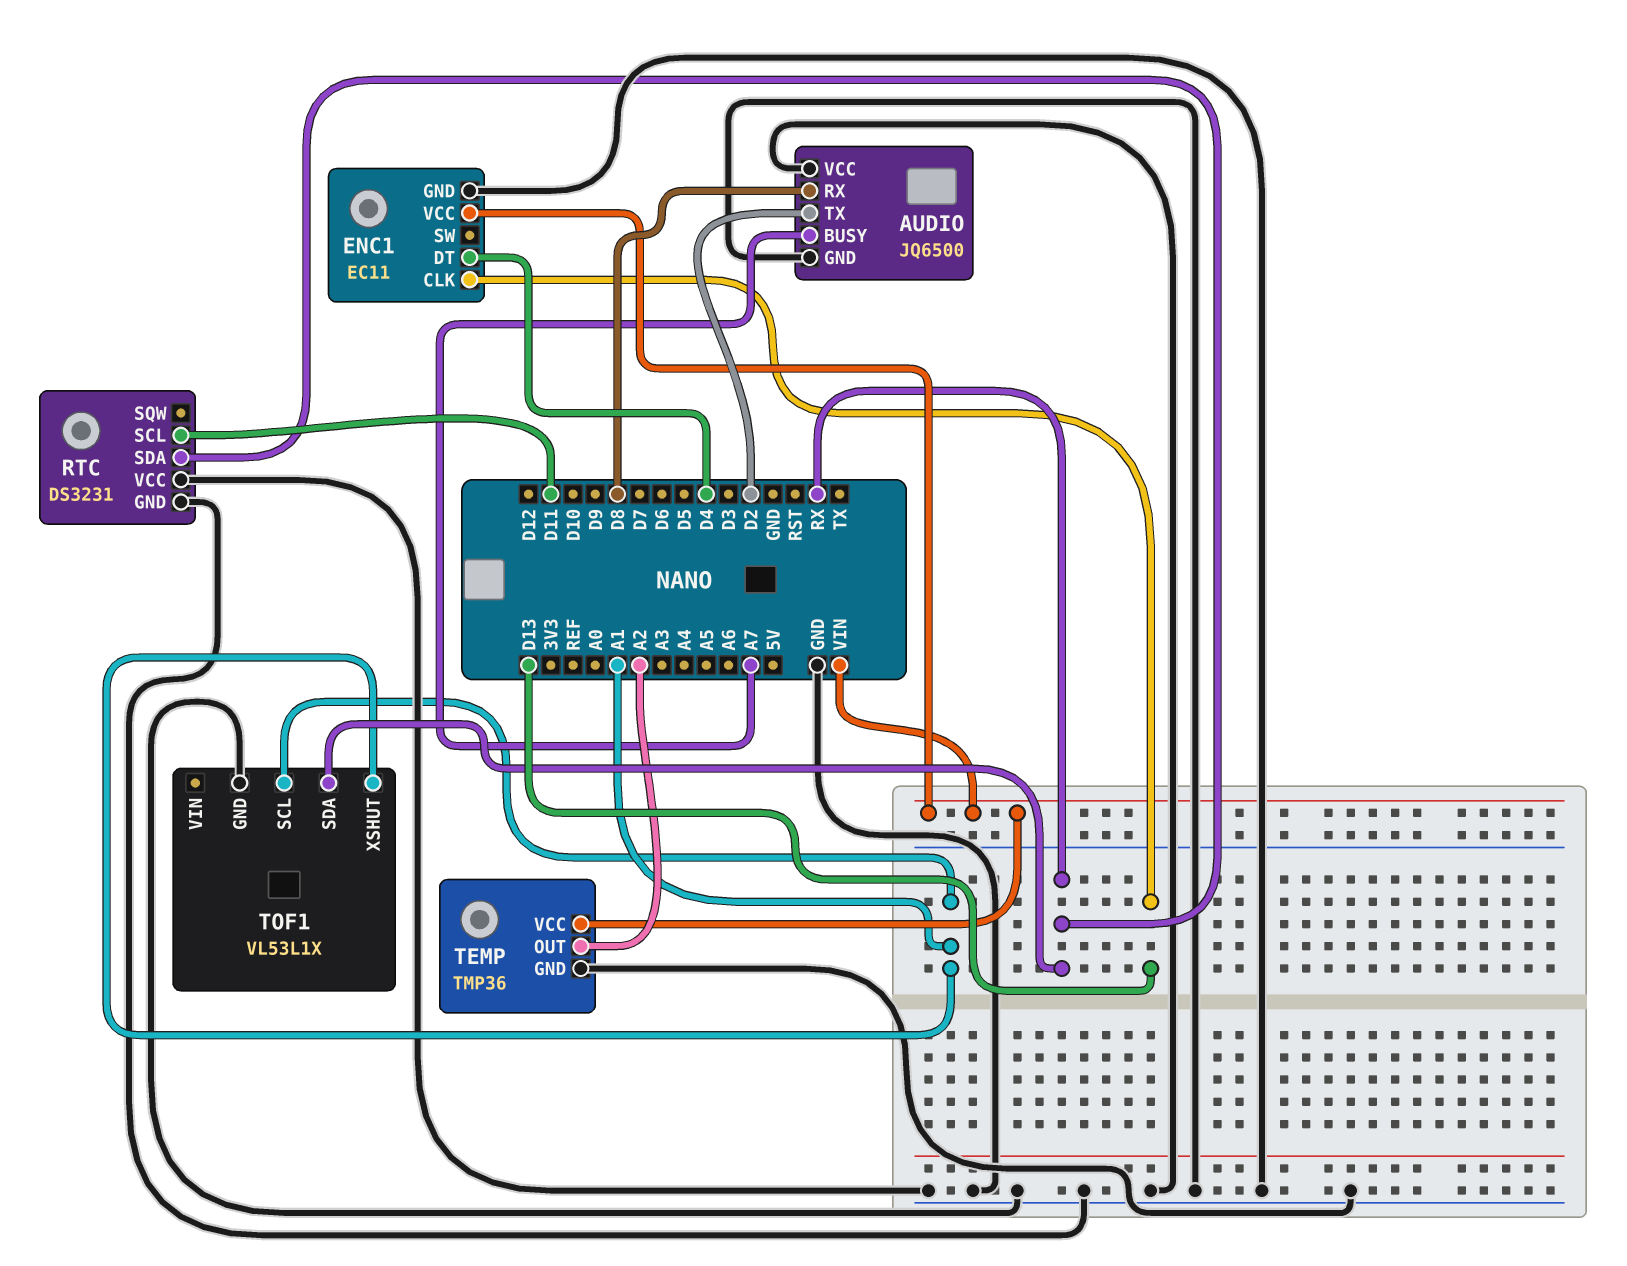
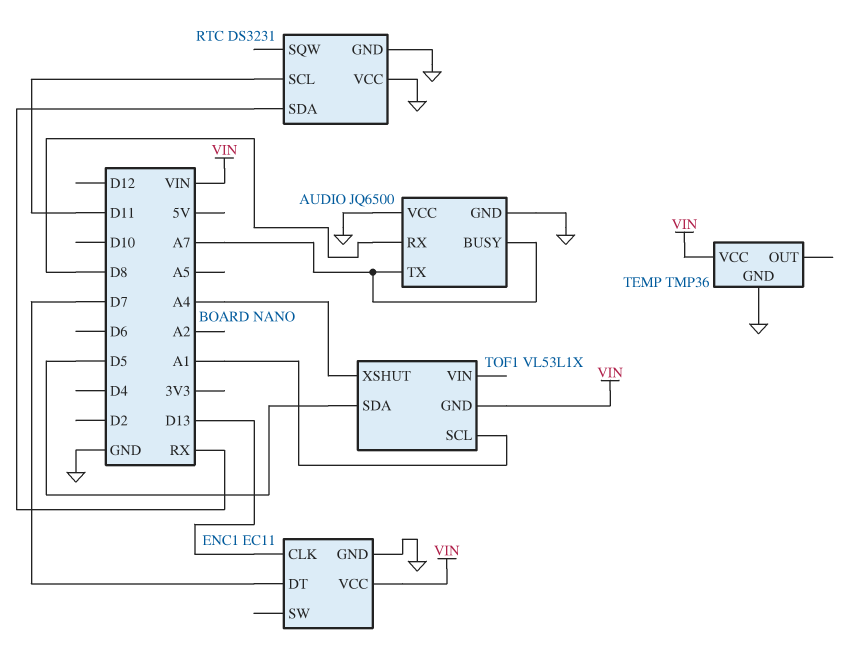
AUDIO pin TX: D2 -> A7
ENC1 pin DT: D4 -> D7
TEMP pin OUT: A2 -> none
TOF1 pin GND: GND -> VIN
TOF1 pin SDA: RX -> D5
TOF1 pin XSHUT: A1 -> A4

